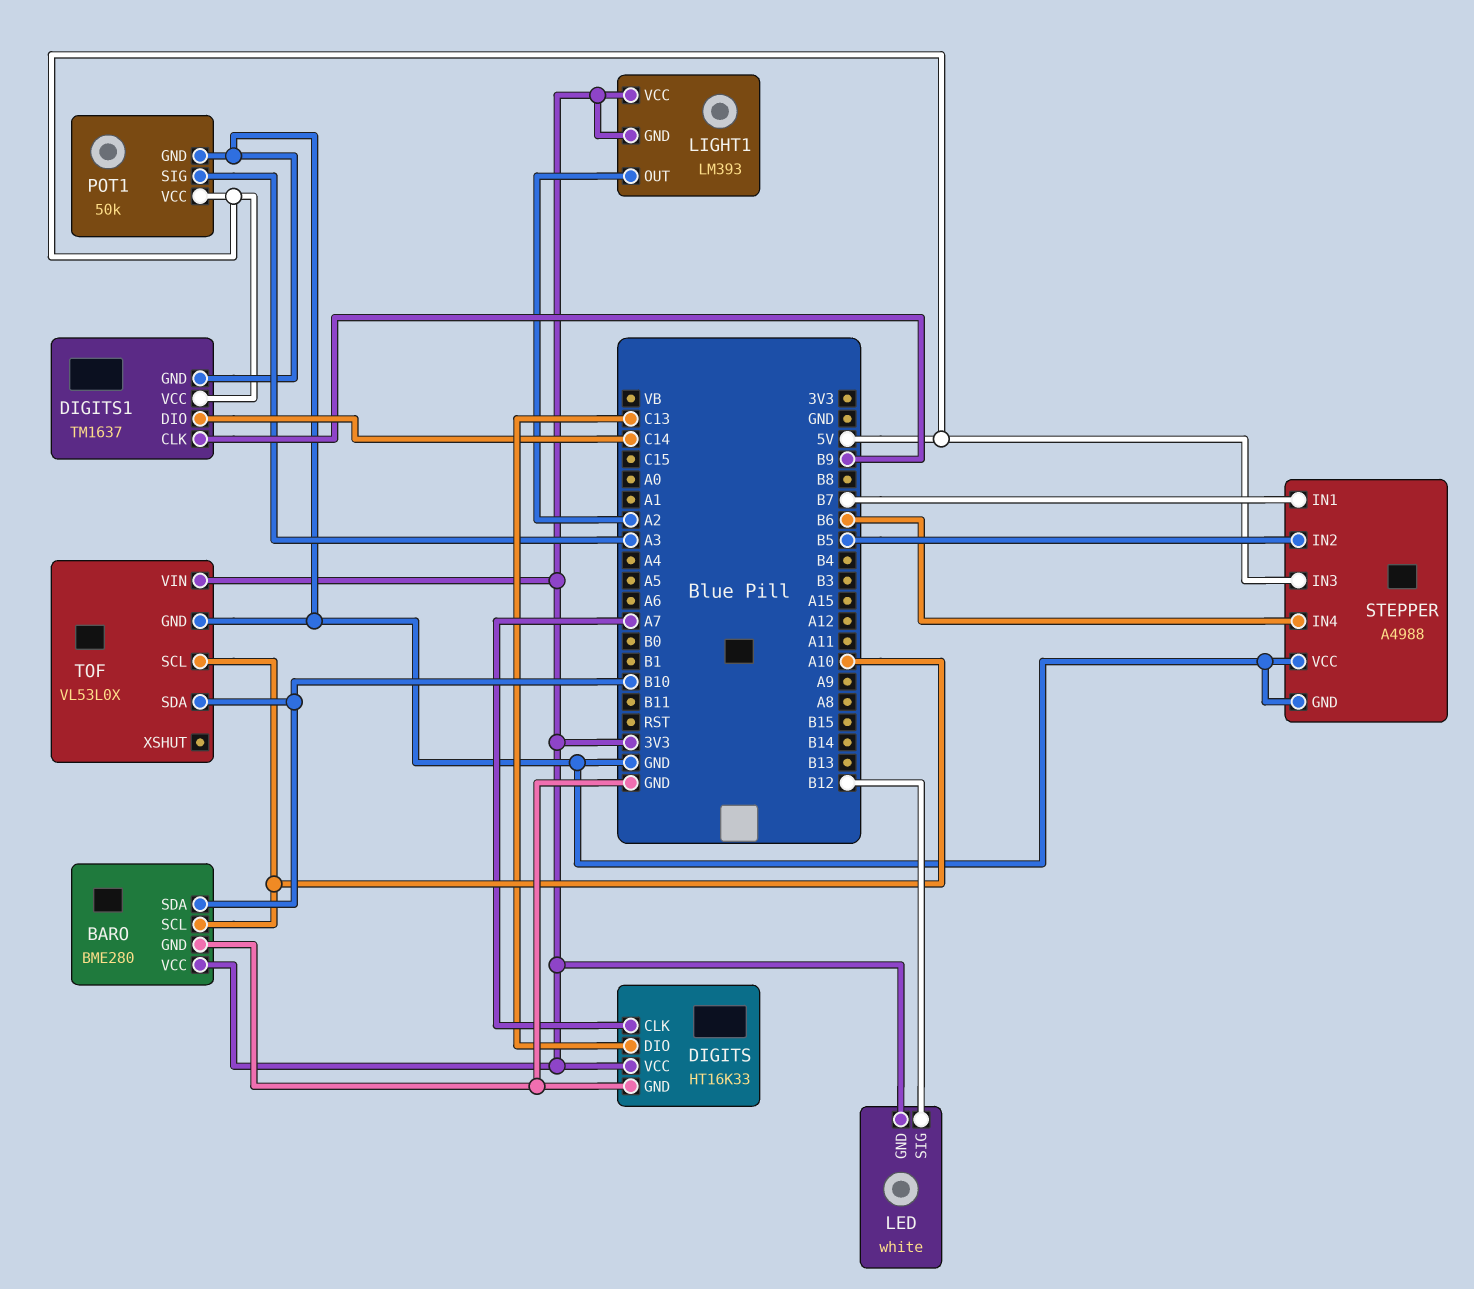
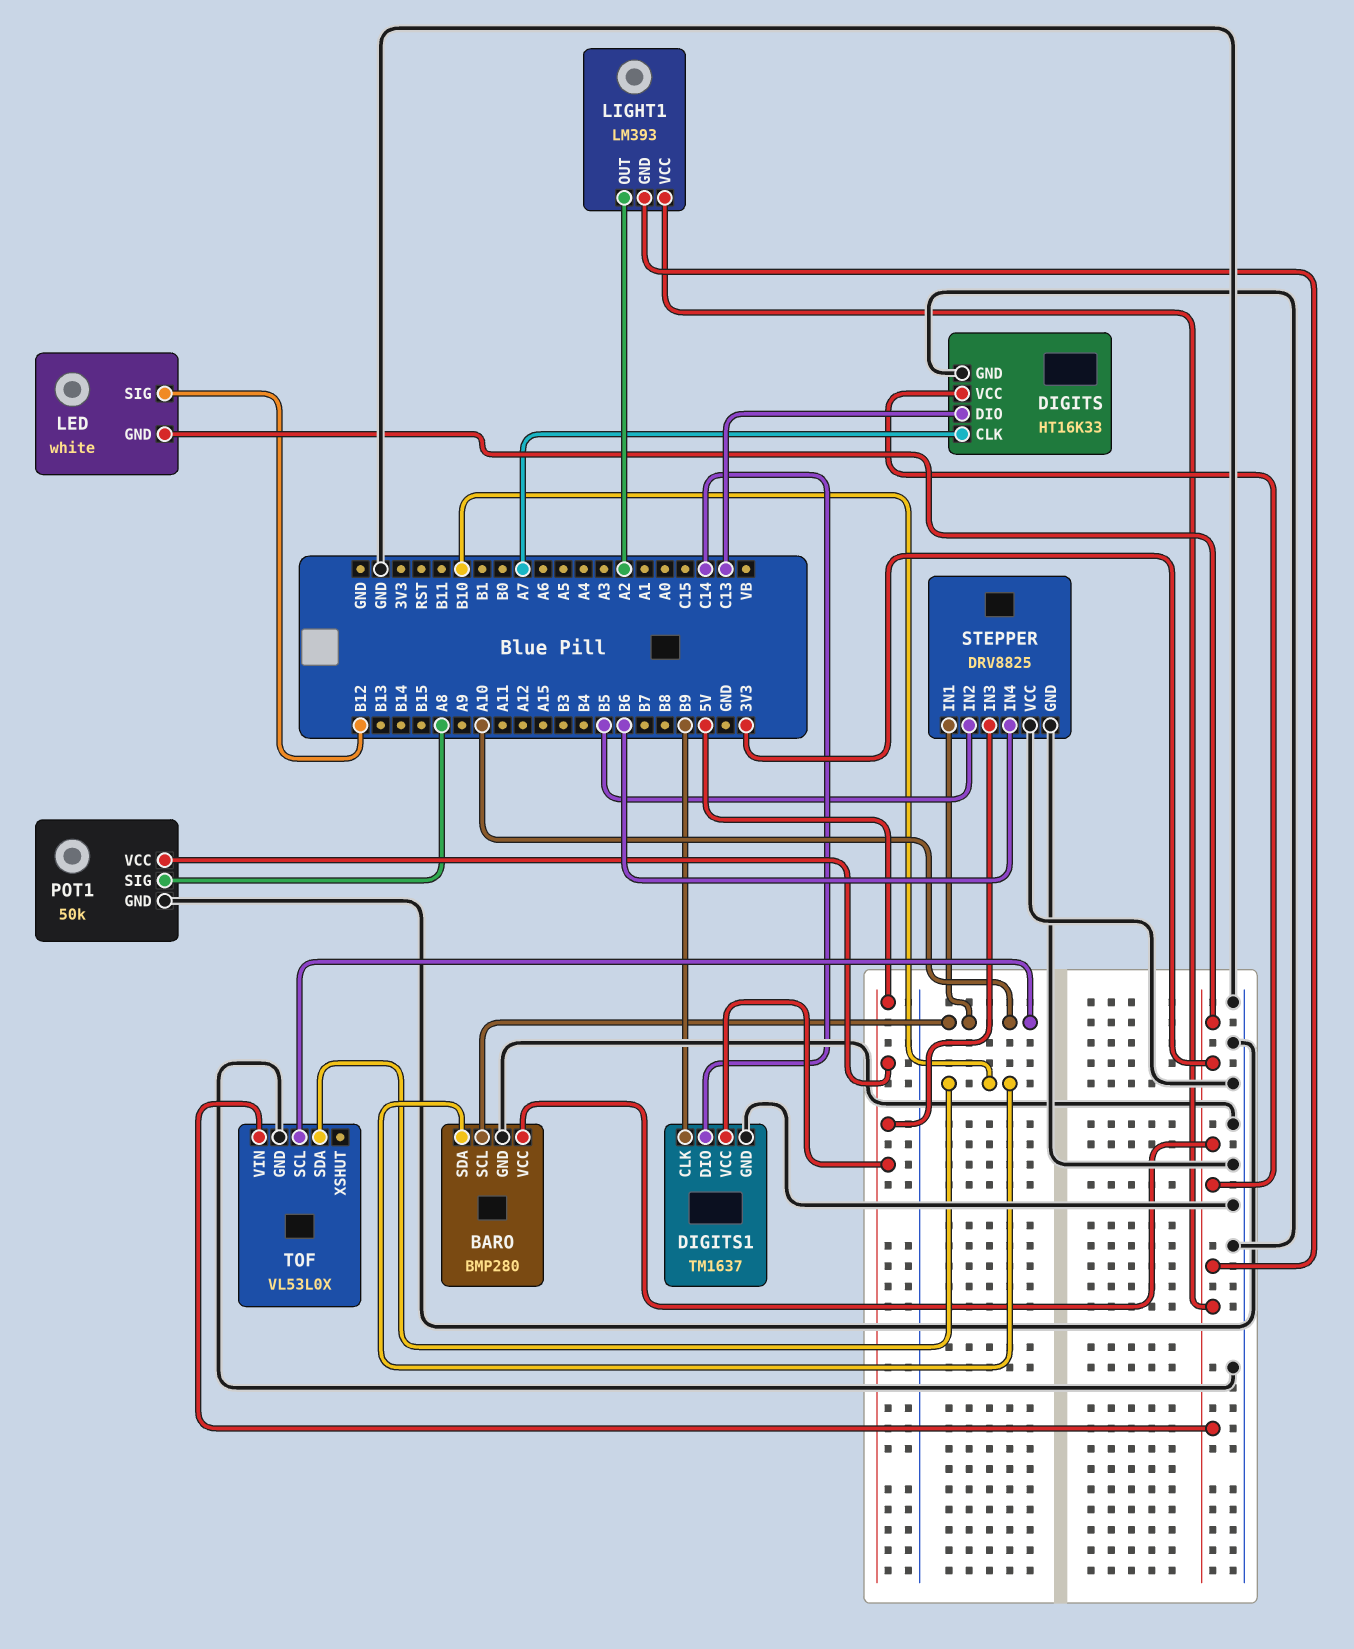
BARO: BME280 -> BMP280
POT1 pin SIG: A3 -> A8
STEPPER: A4988 -> DRV8825
STEPPER pin IN1: B7 -> A10

